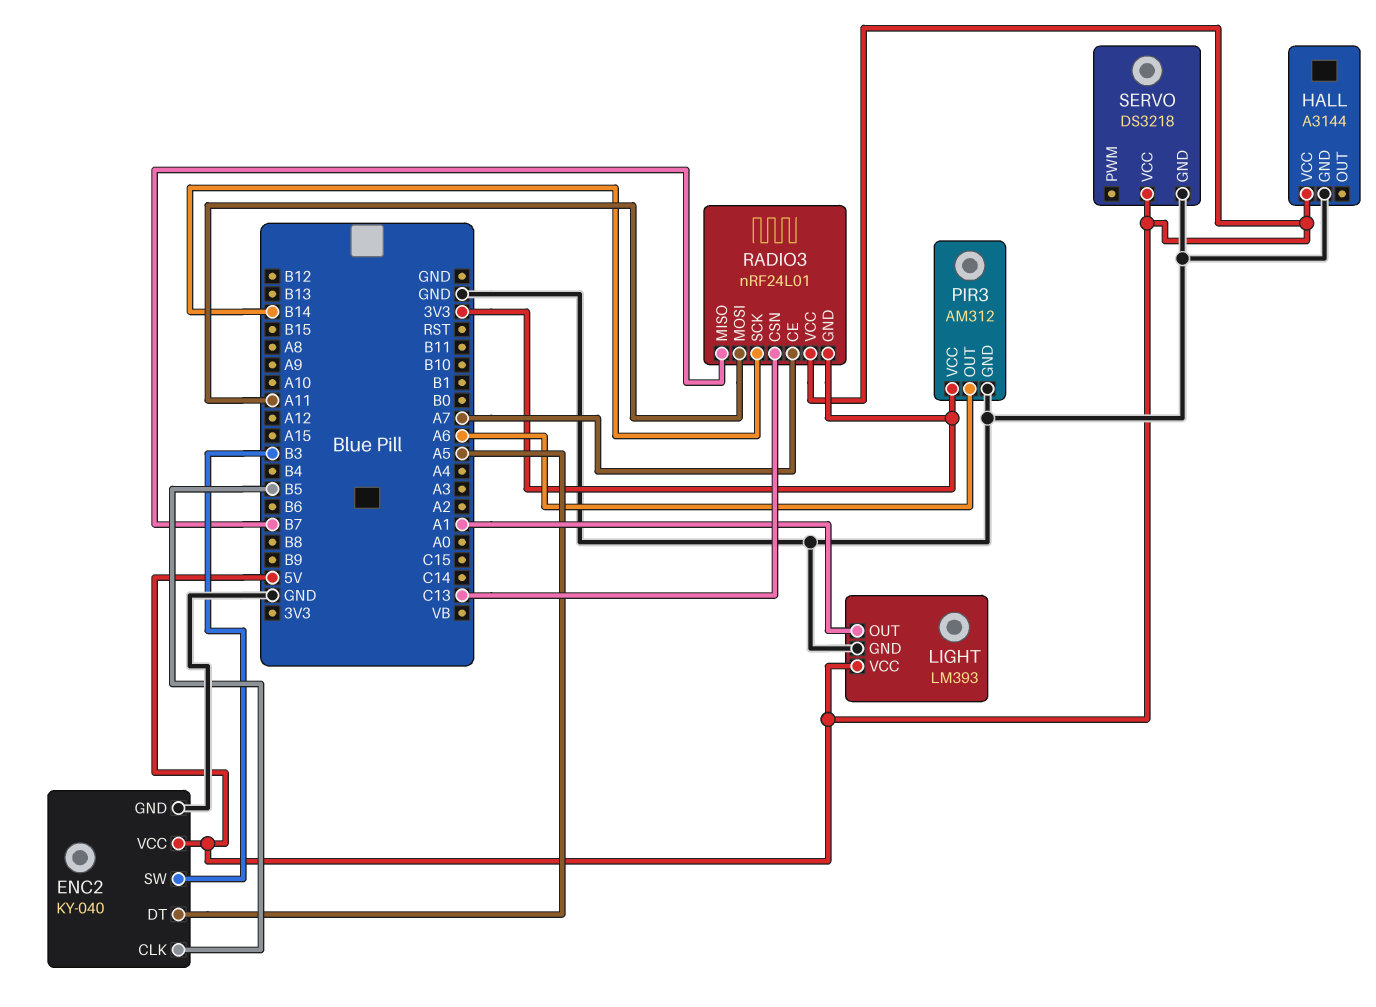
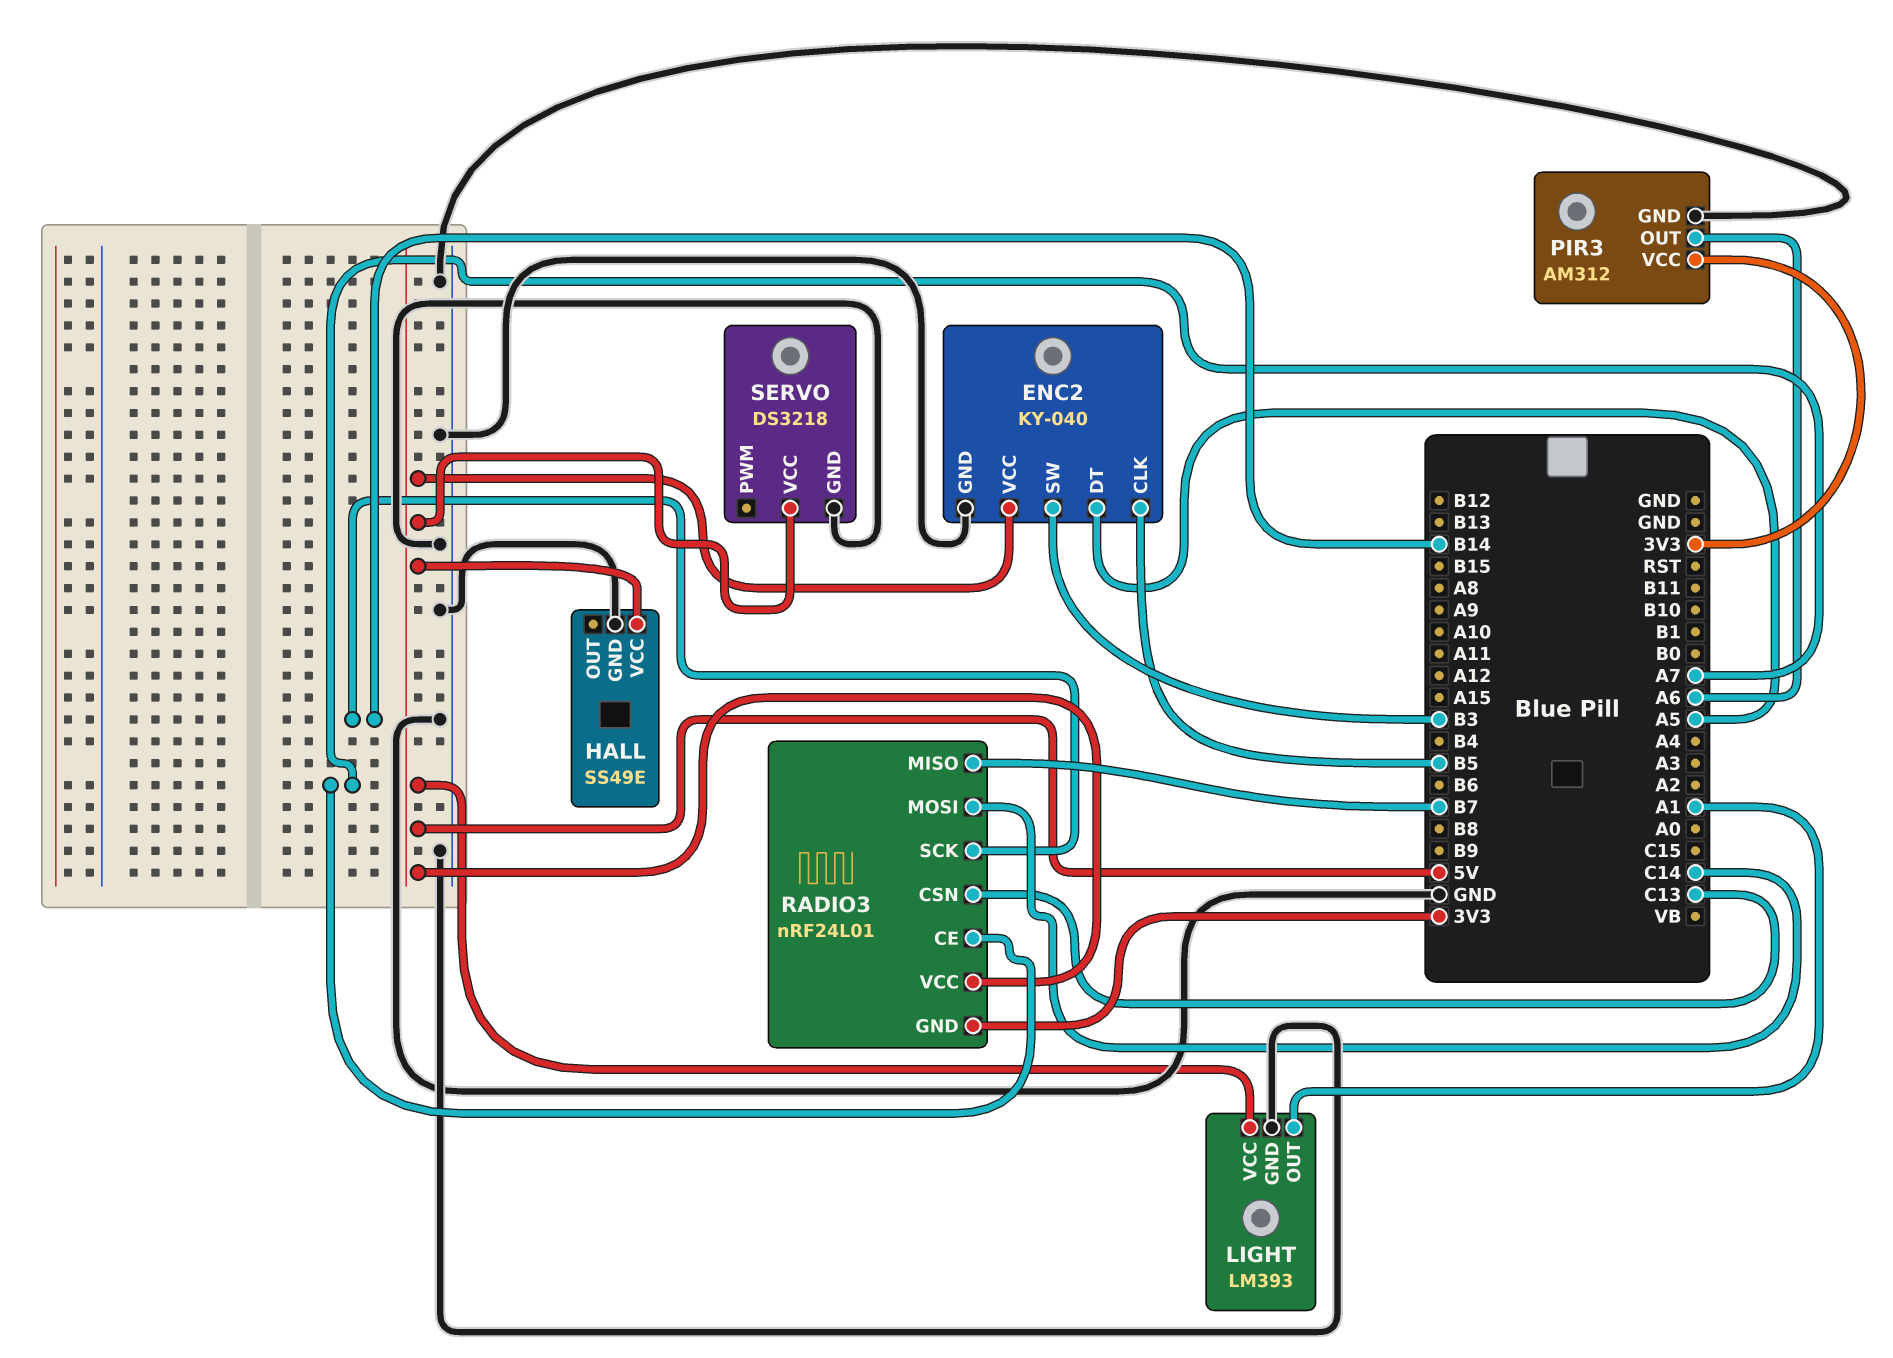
HALL: A3144 -> SS49E
RADIO3 pin MOSI: A11 -> C14

